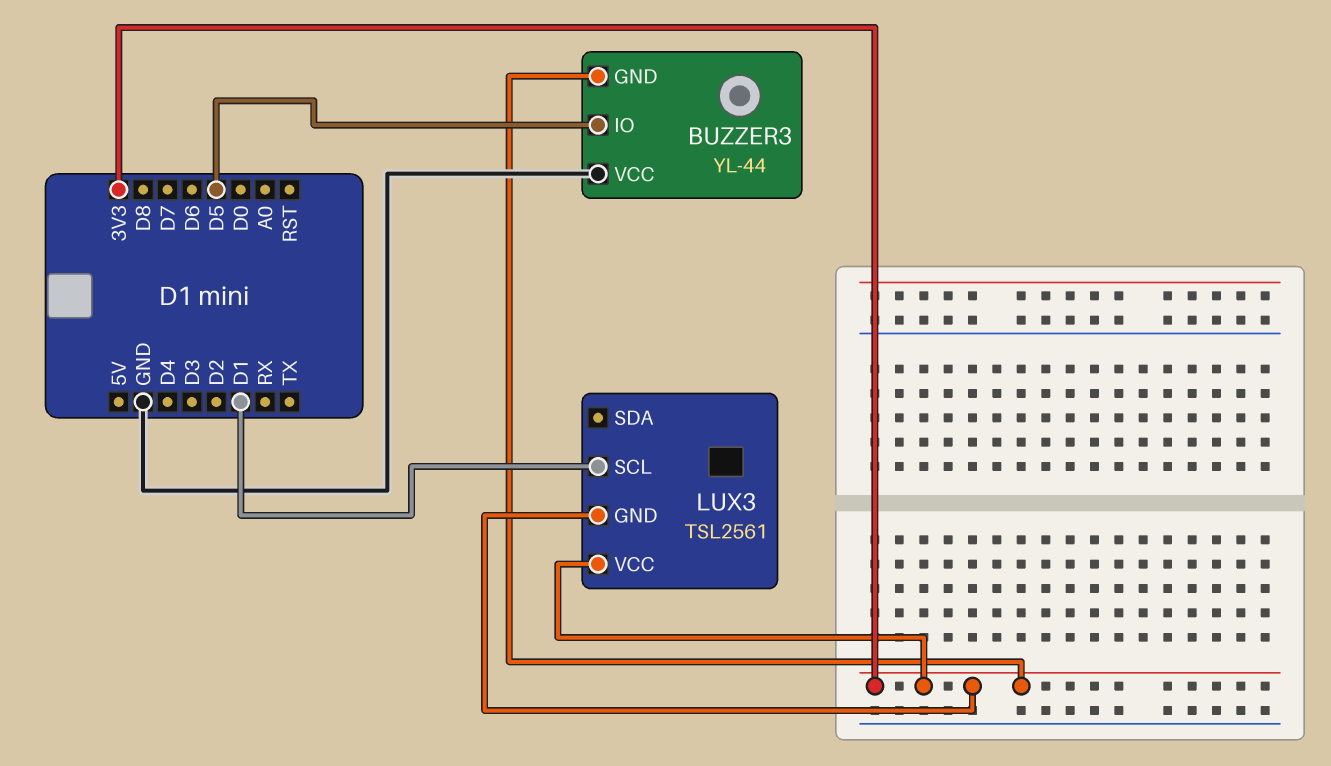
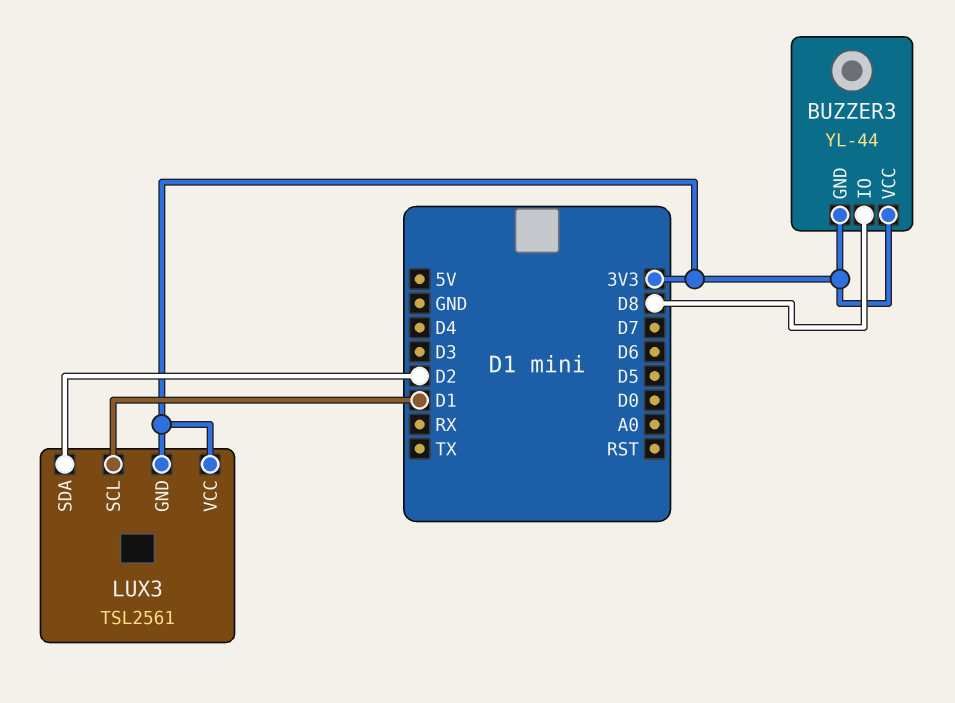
BUZZER3 pin IO: D5 -> D8
BUZZER3 pin VCC: GND -> 3V3
LUX3 pin SDA: none -> D2

